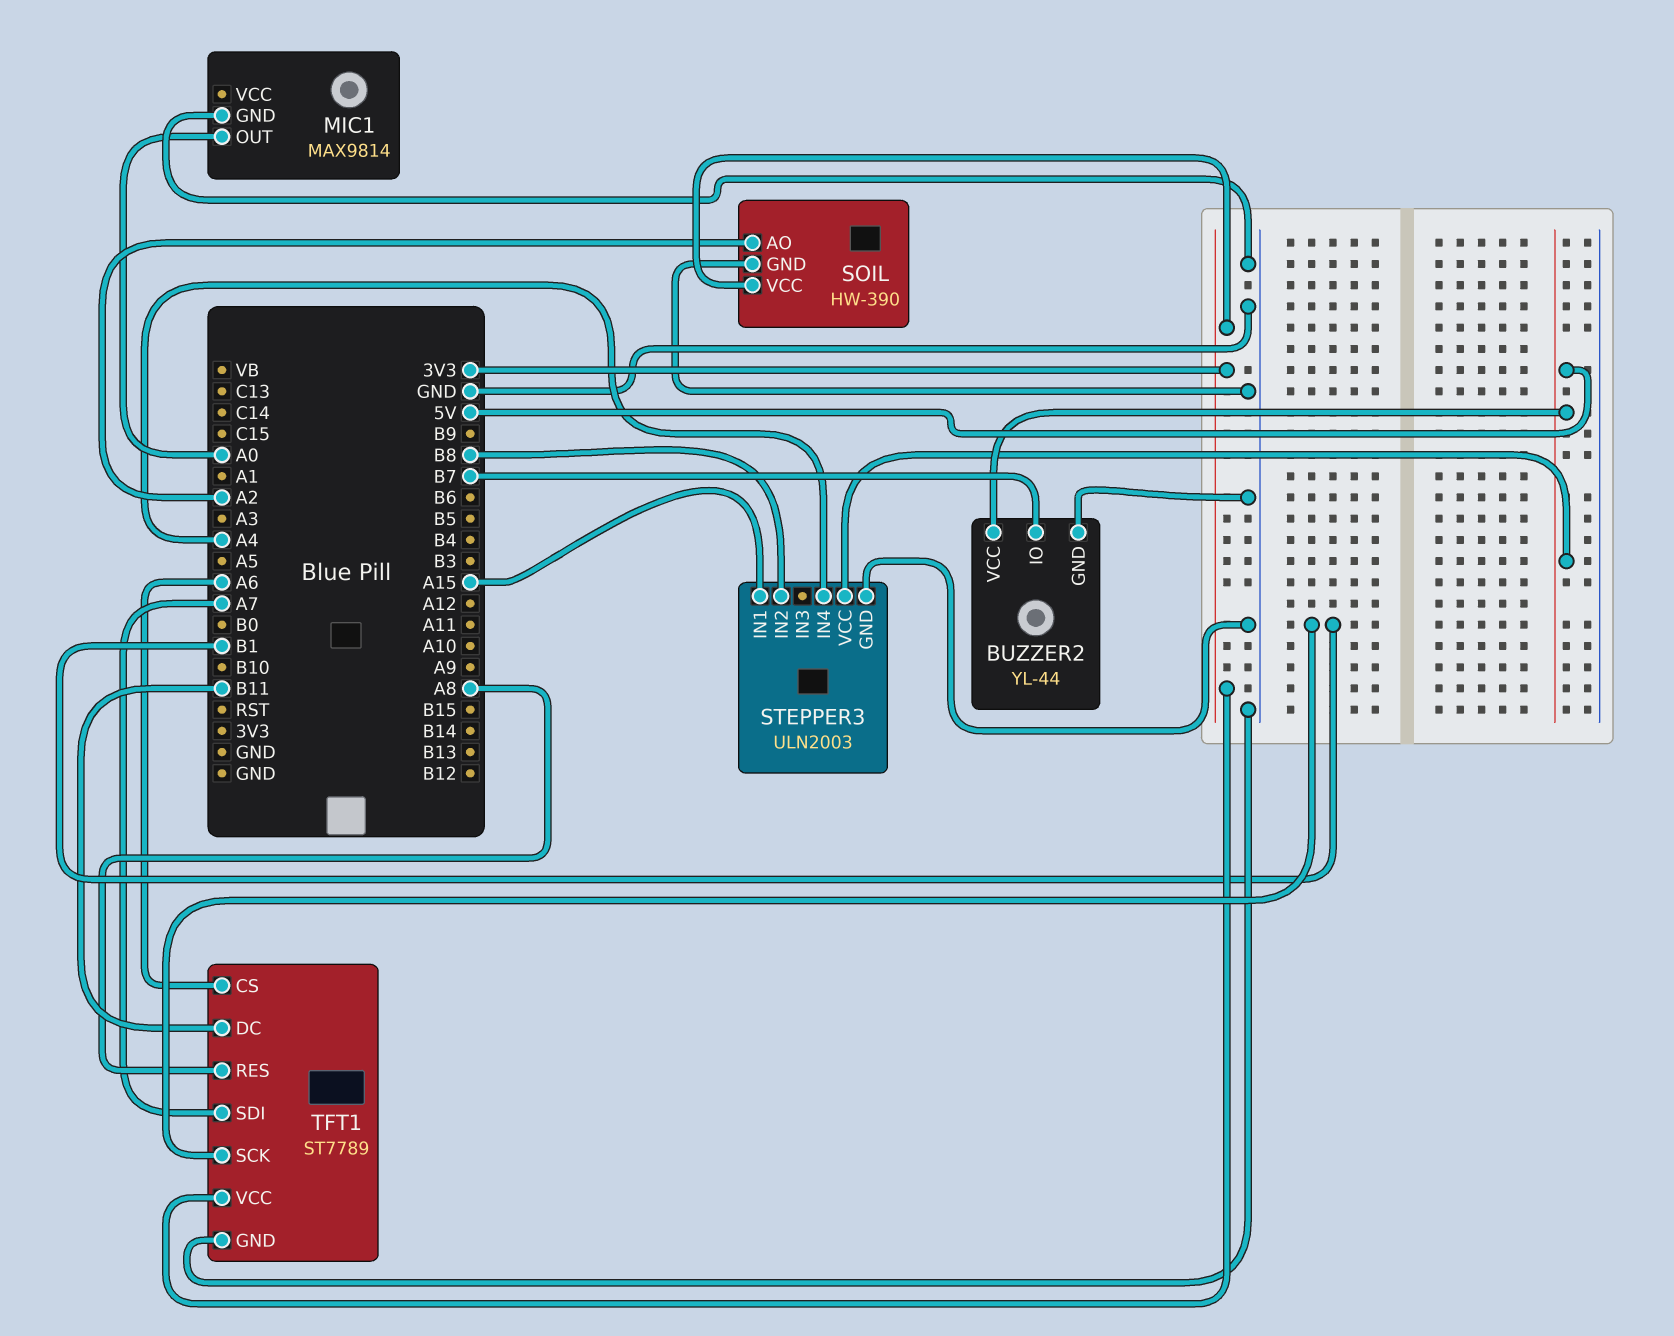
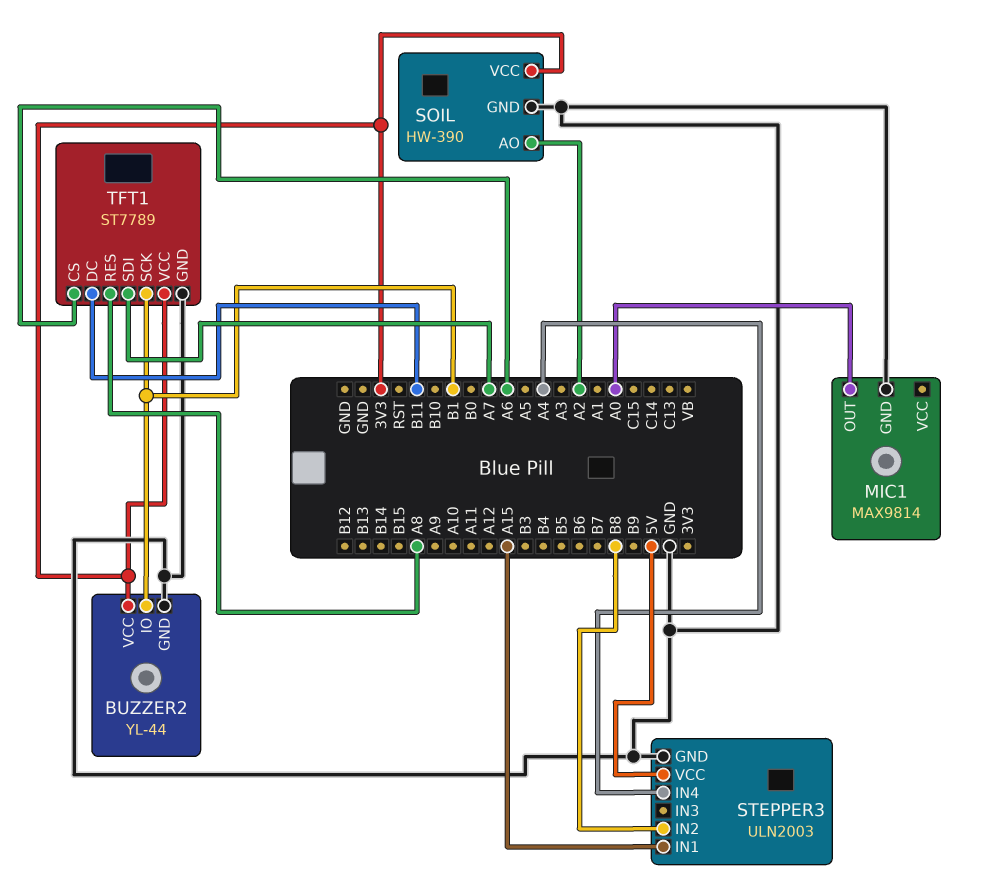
BUZZER2 pin IO: B7 -> B1
BUZZER2 pin VCC: 5V -> 3V3

